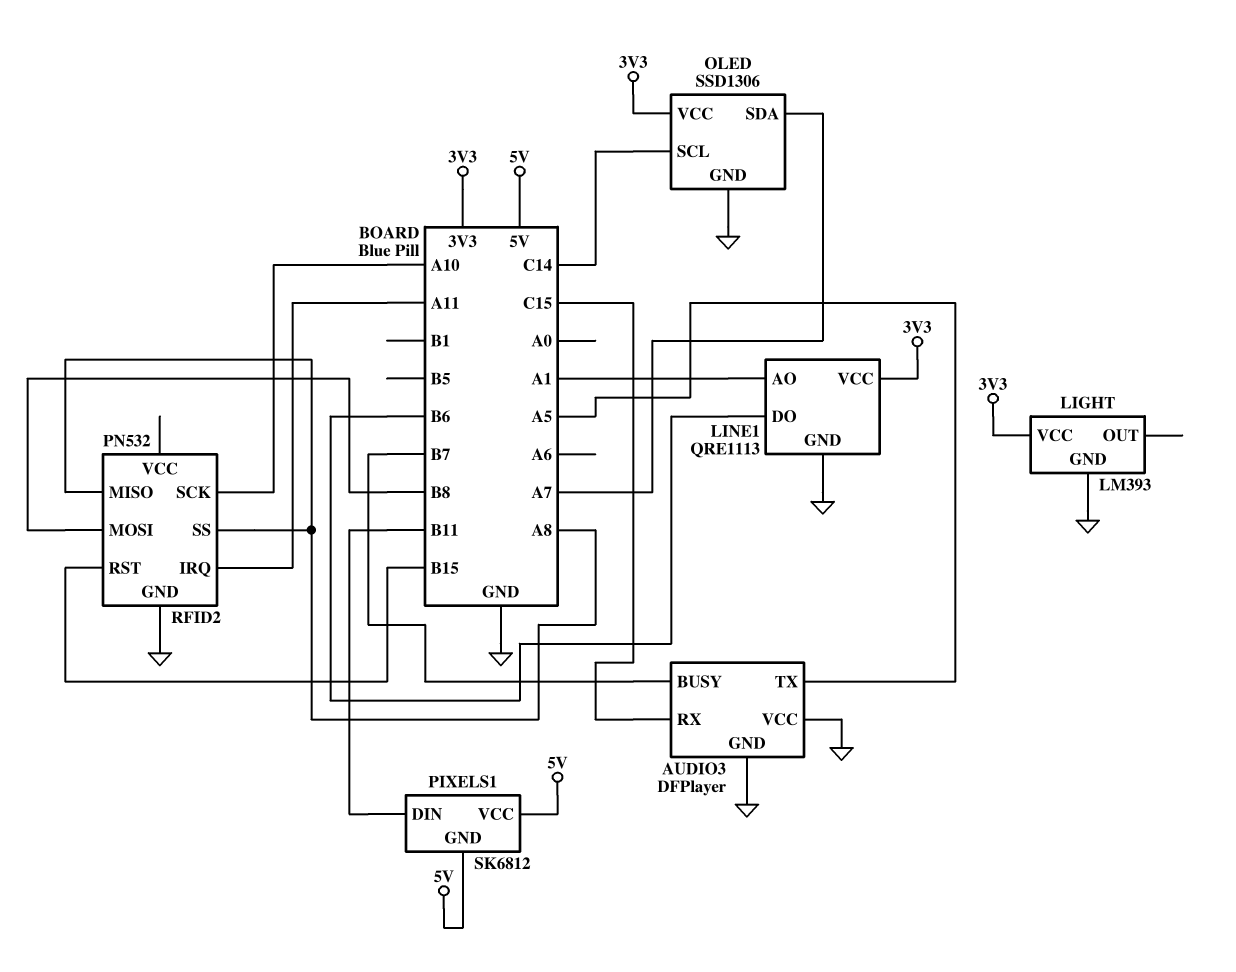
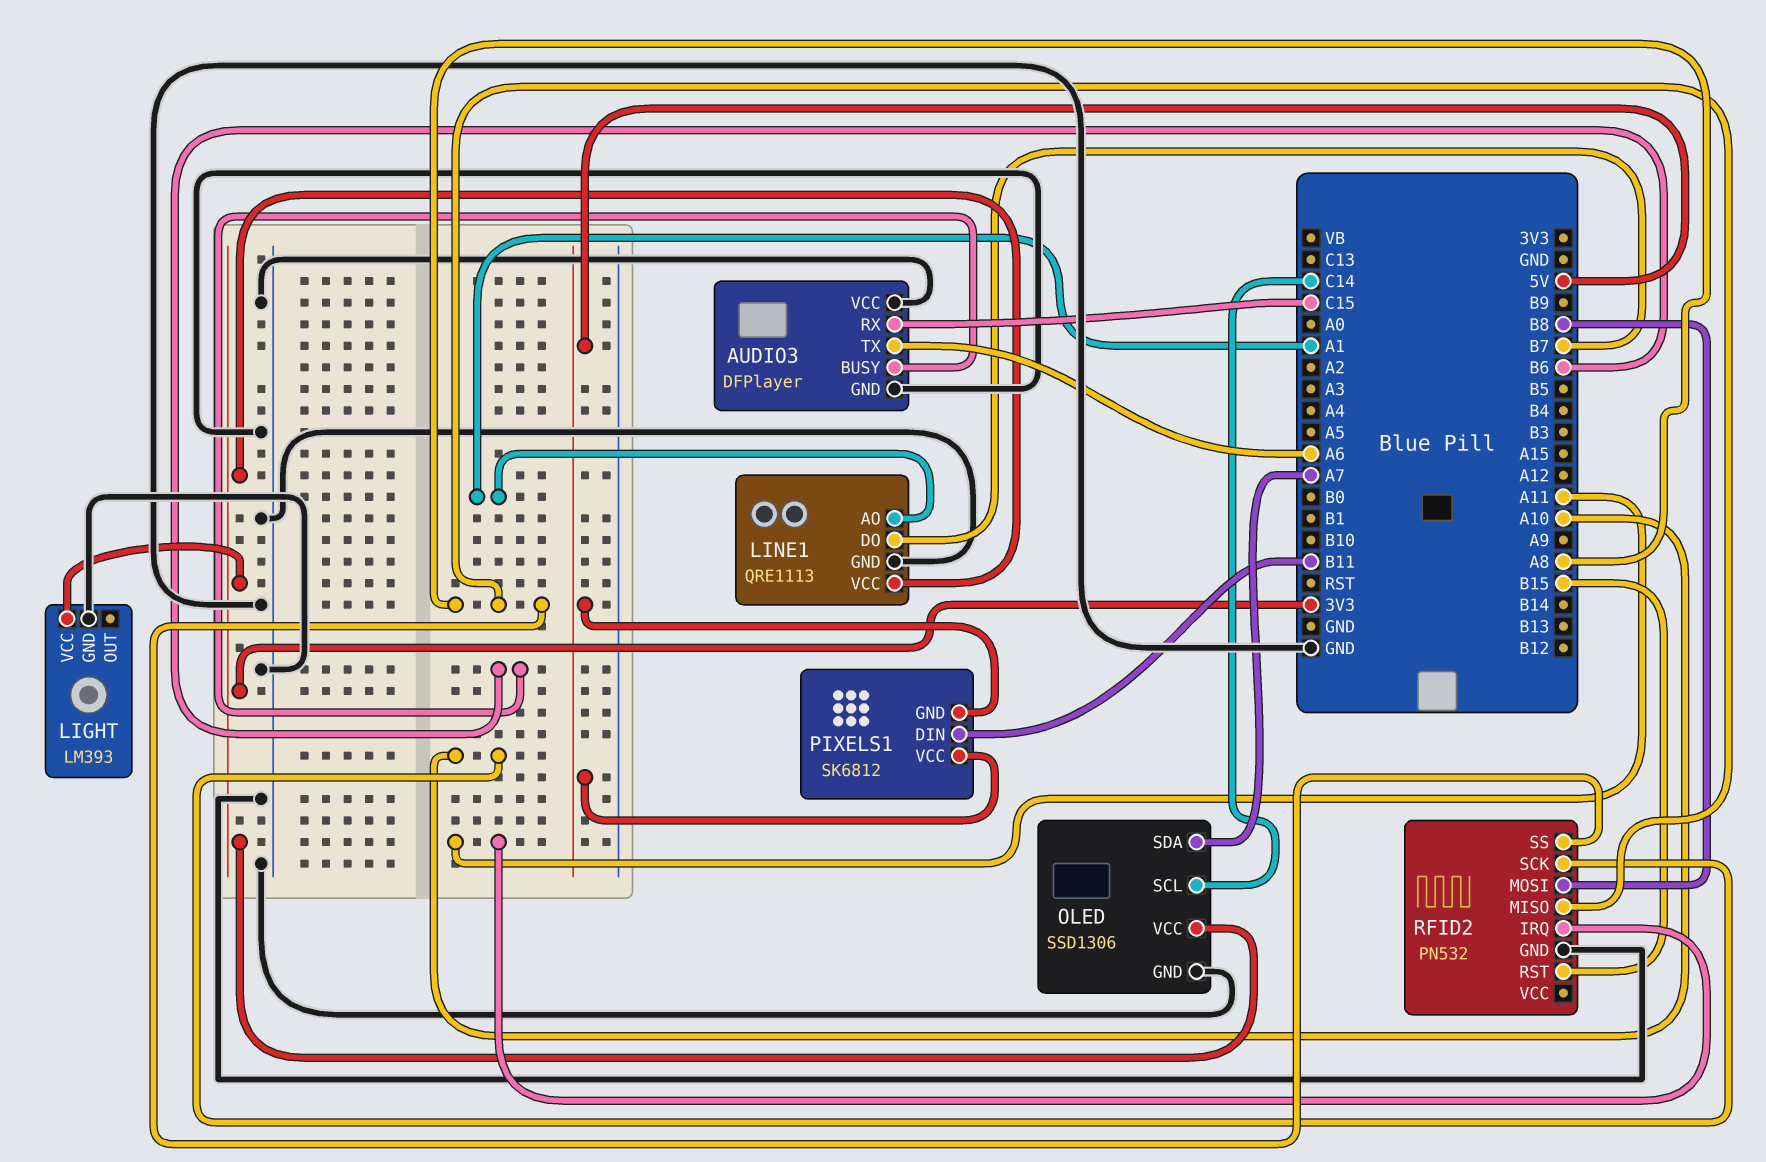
AUDIO3 pin BUSY: B7 -> B6
AUDIO3 pin TX: A5 -> A6
LINE1 pin DO: B6 -> B7

